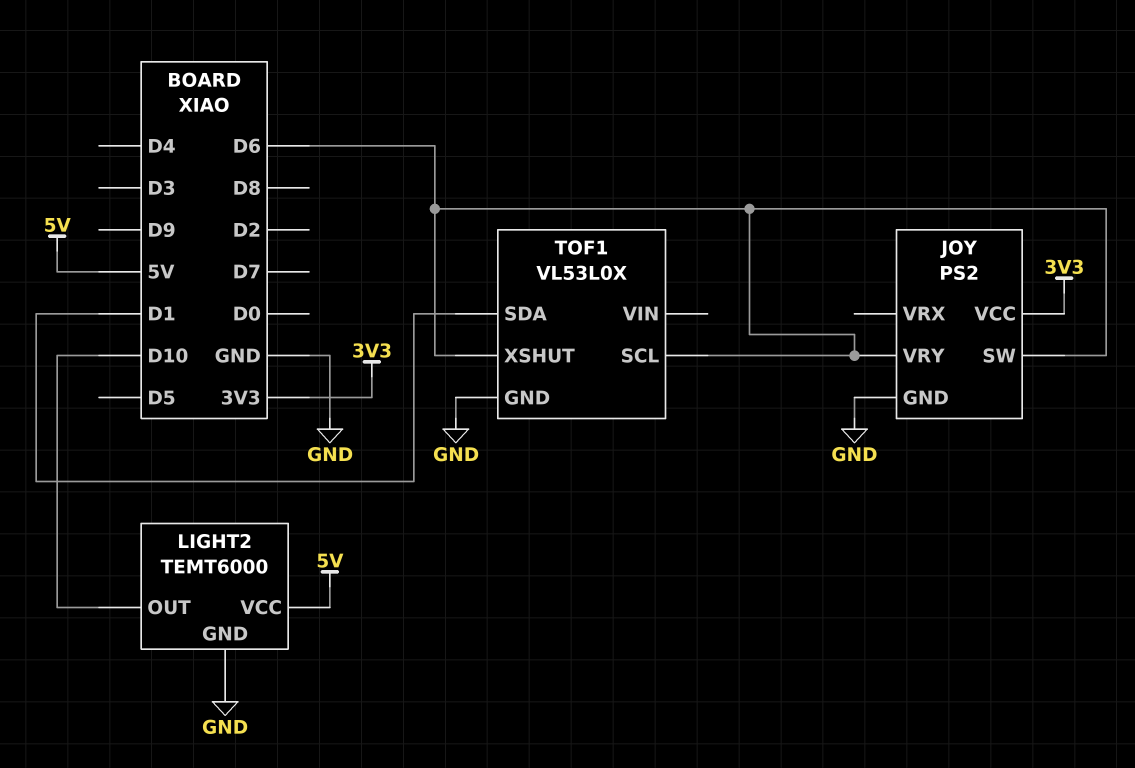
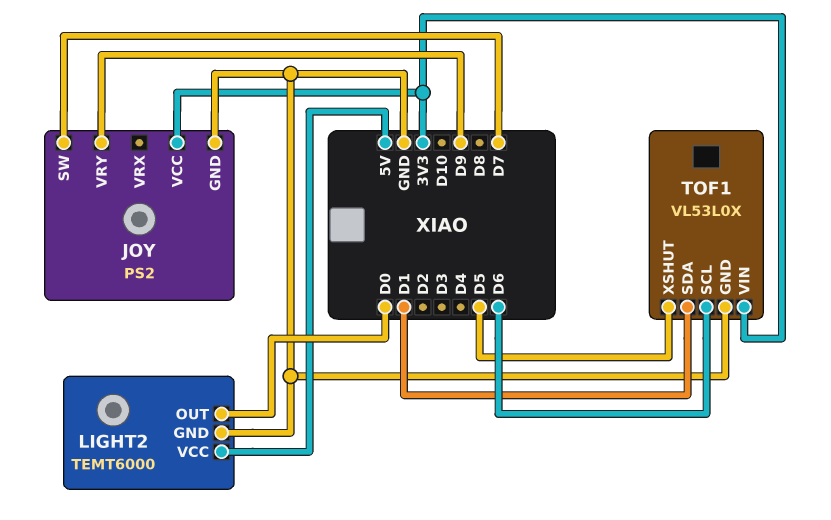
JOY pin SW: D6 -> D7
JOY pin VRY: D6 -> D9
LIGHT2 pin OUT: D10 -> D0
TOF1 pin VIN: none -> 3V3
TOF1 pin XSHUT: D6 -> D5

